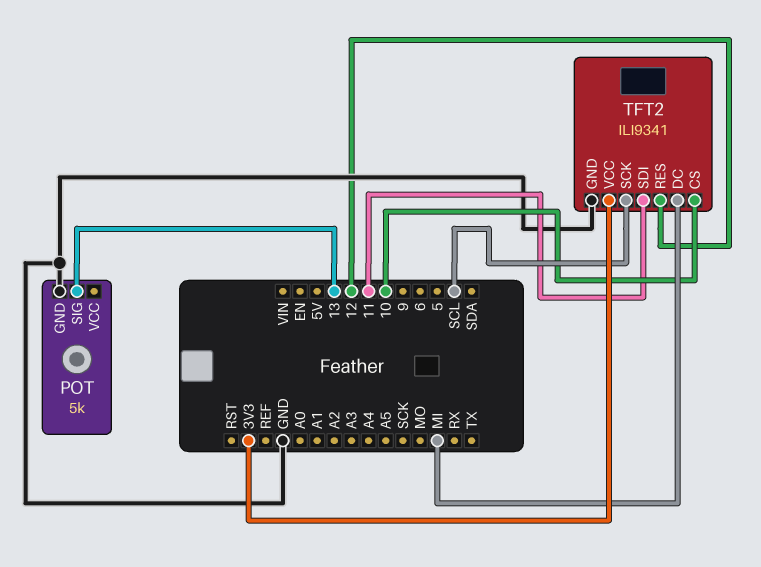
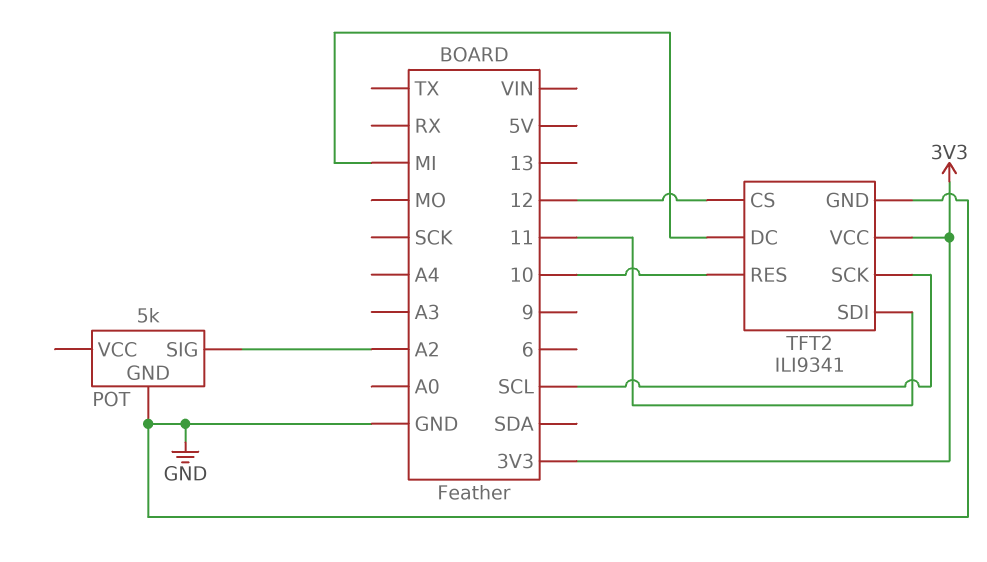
POT pin SIG: 13 -> A2
TFT2 pin CS: 10 -> 12
TFT2 pin RES: 12 -> 10

